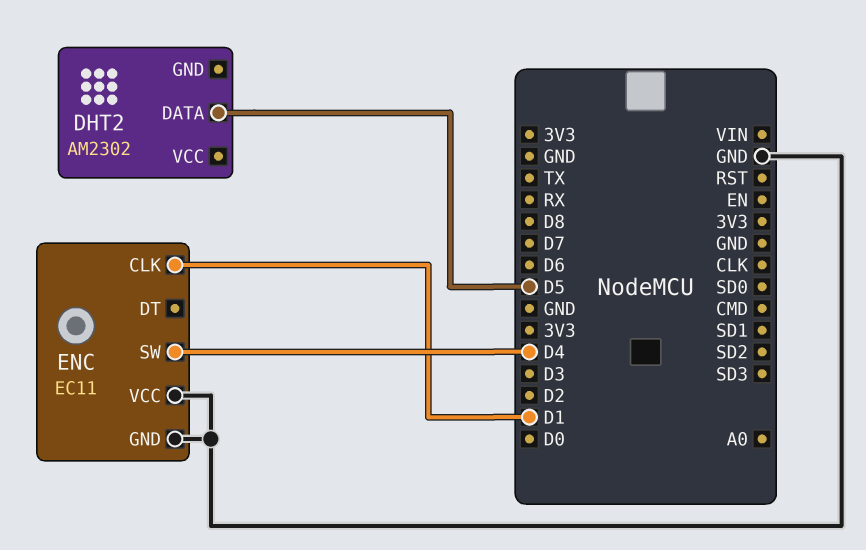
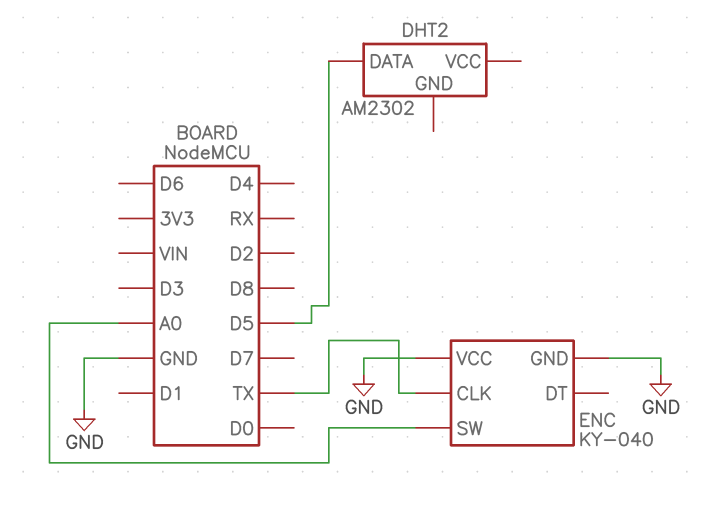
ENC: EC11 -> KY-040
ENC pin CLK: D1 -> TX
ENC pin SW: D4 -> A0

